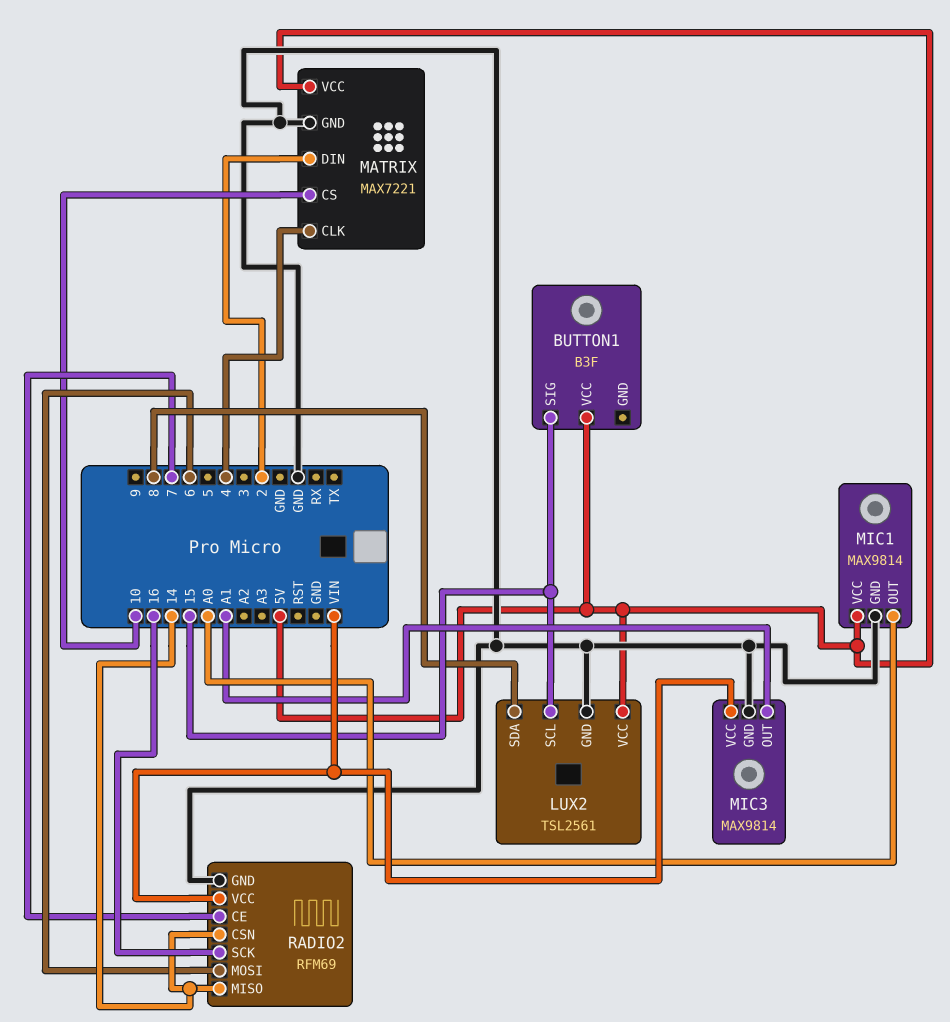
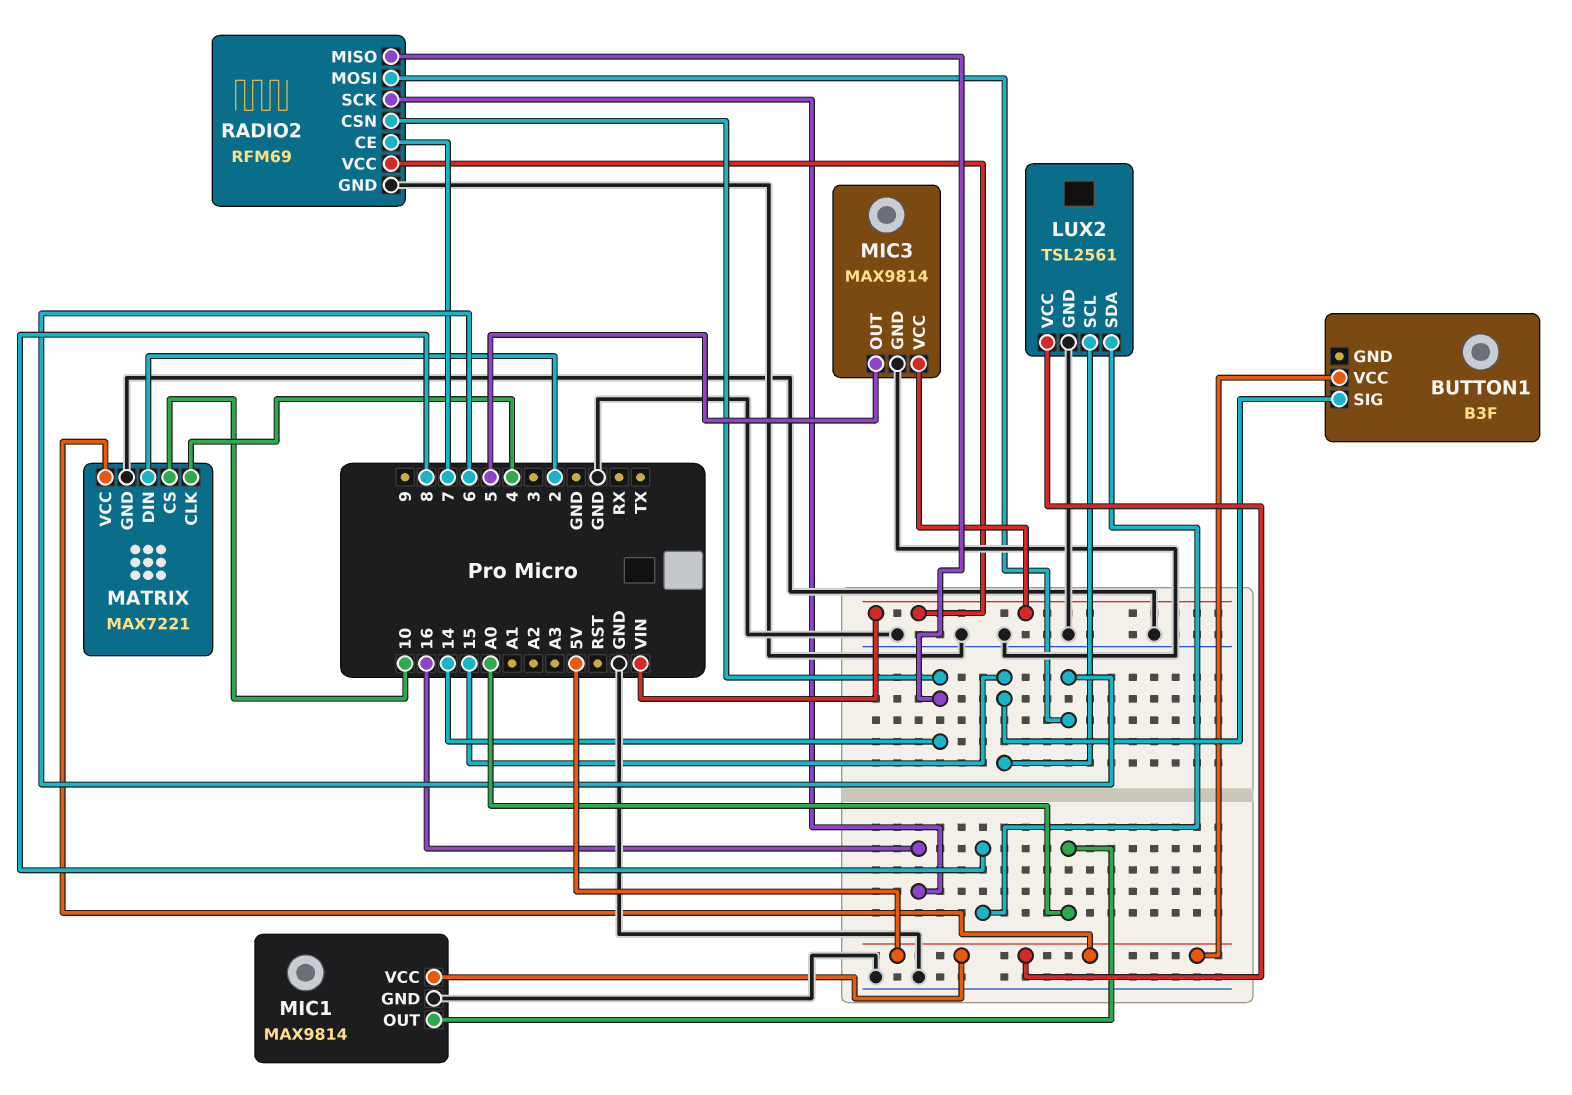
MIC3 pin OUT: A1 -> 5

